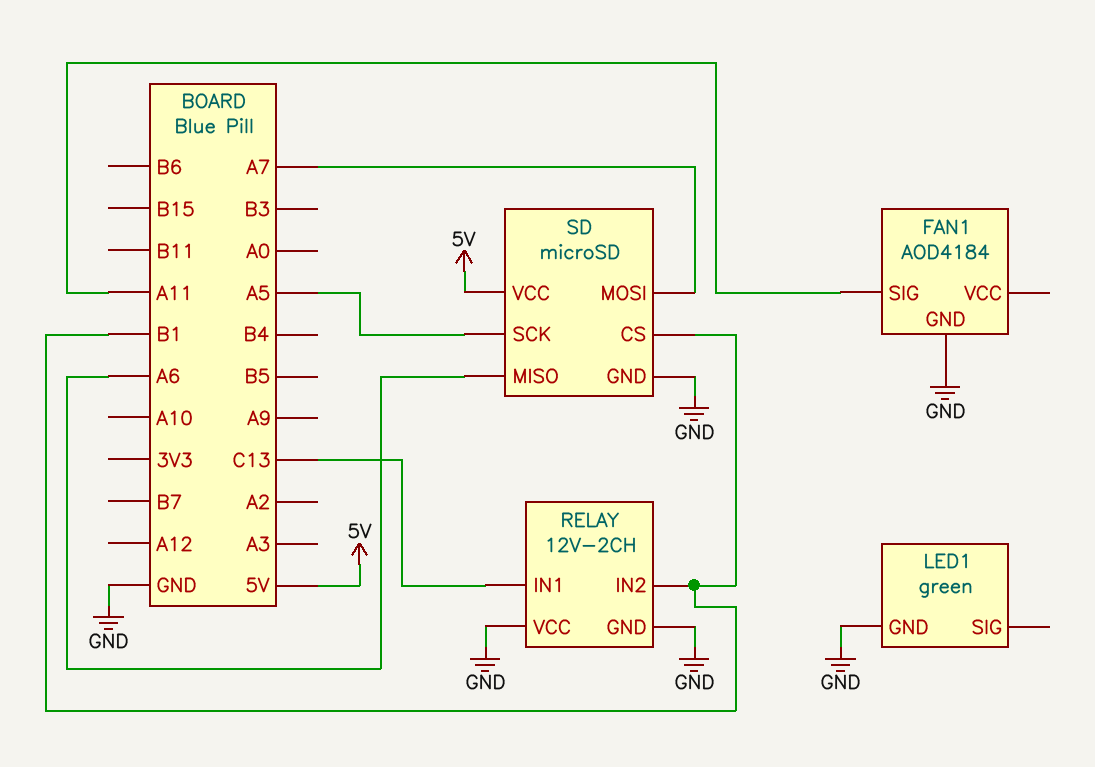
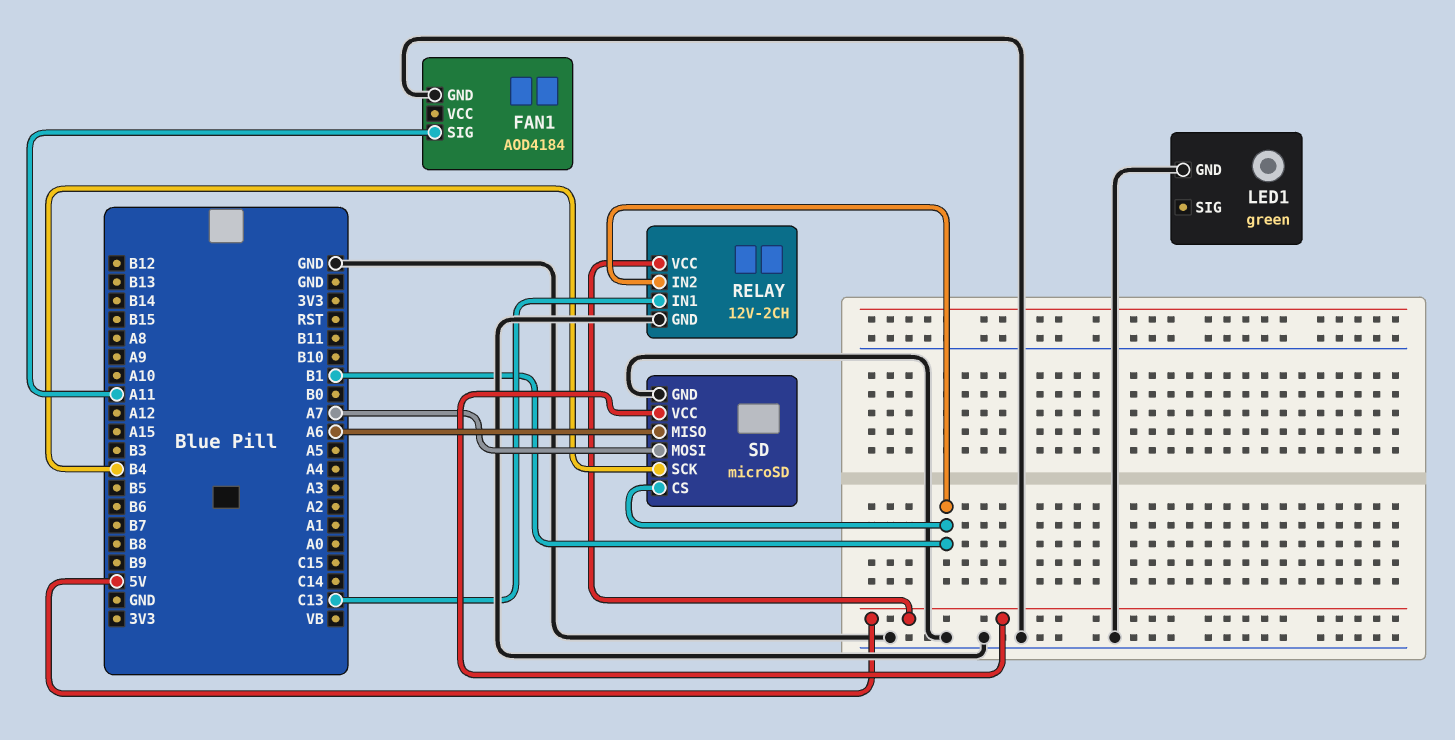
RELAY pin VCC: GND -> 5V
SD pin SCK: A5 -> B4

